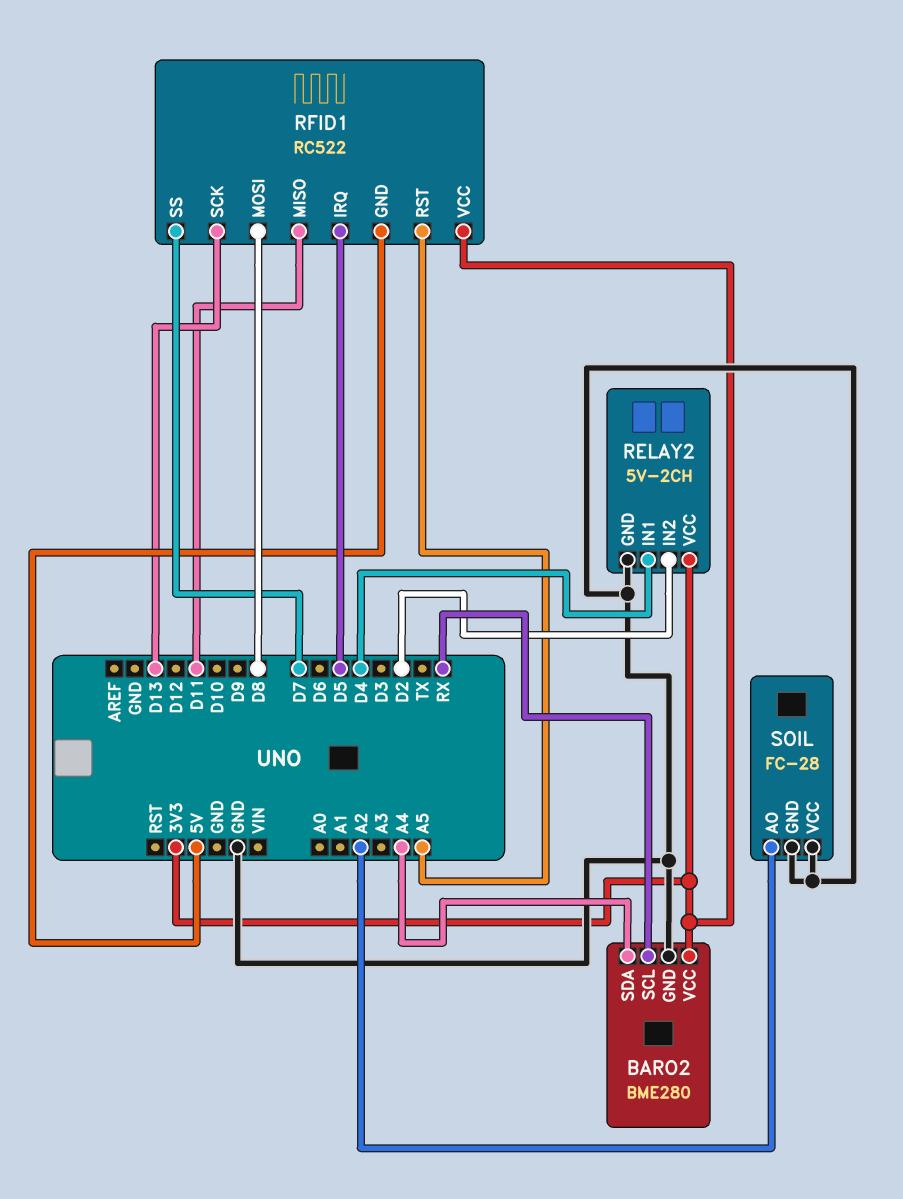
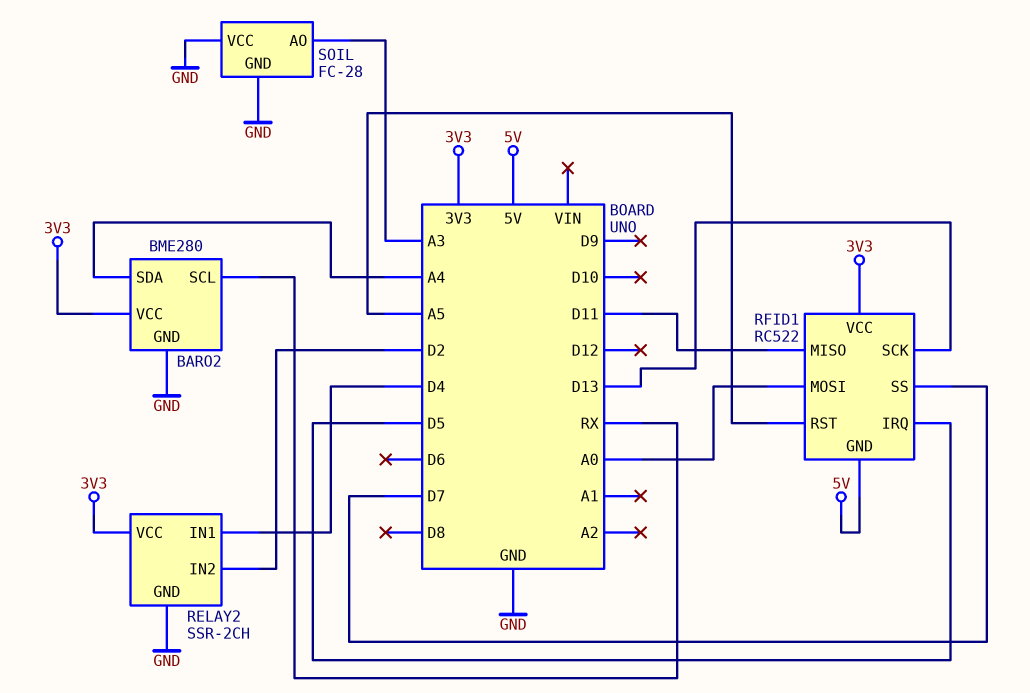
RELAY2: 5V-2CH -> SSR-2CH
RFID1 pin MOSI: D8 -> A0
SOIL pin AO: A2 -> A3

